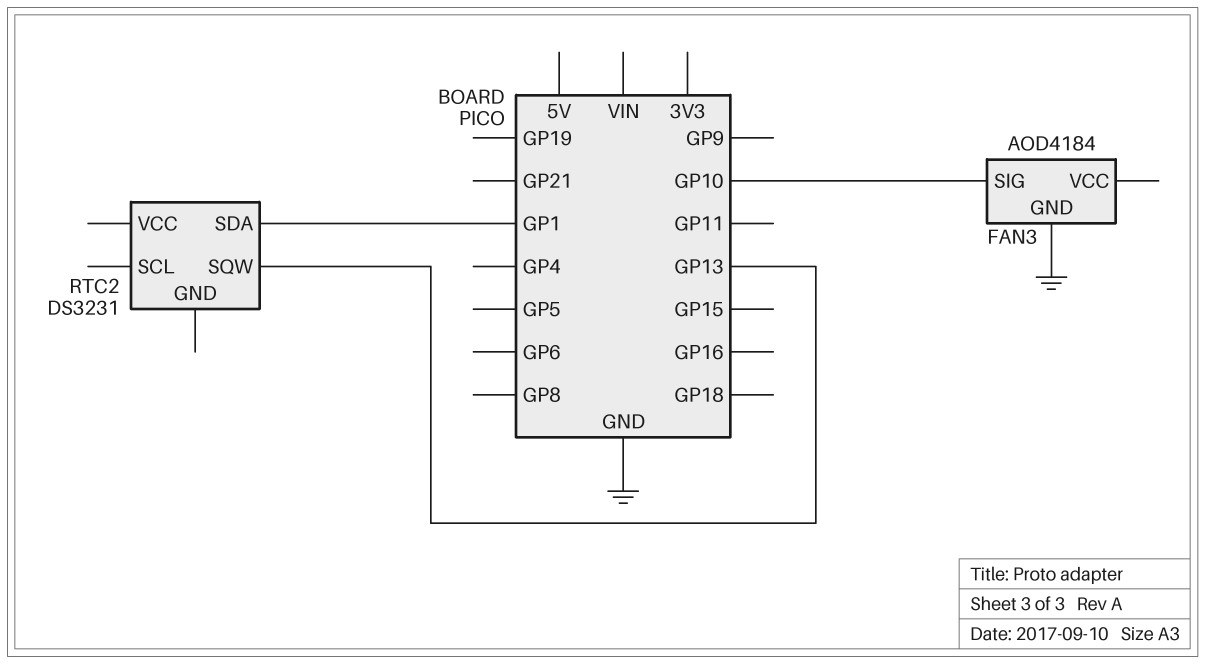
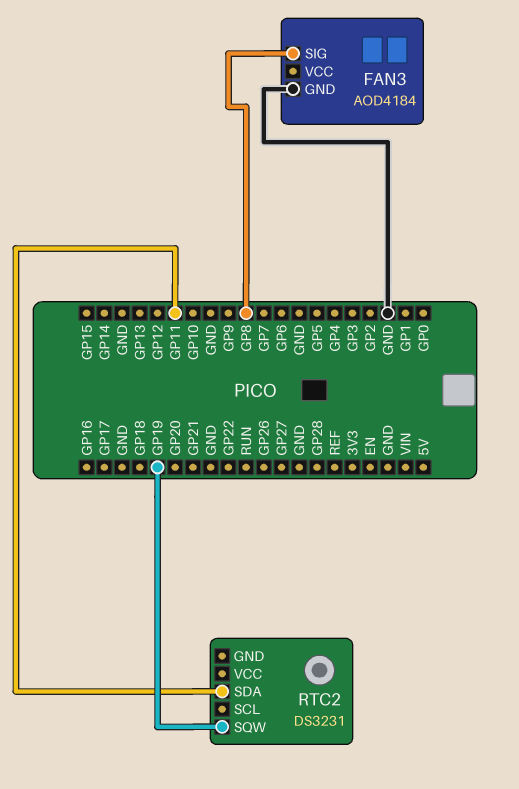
FAN3 pin SIG: GP10 -> GP8
RTC2 pin SDA: GP1 -> GP11
RTC2 pin SQW: GP13 -> GP19

